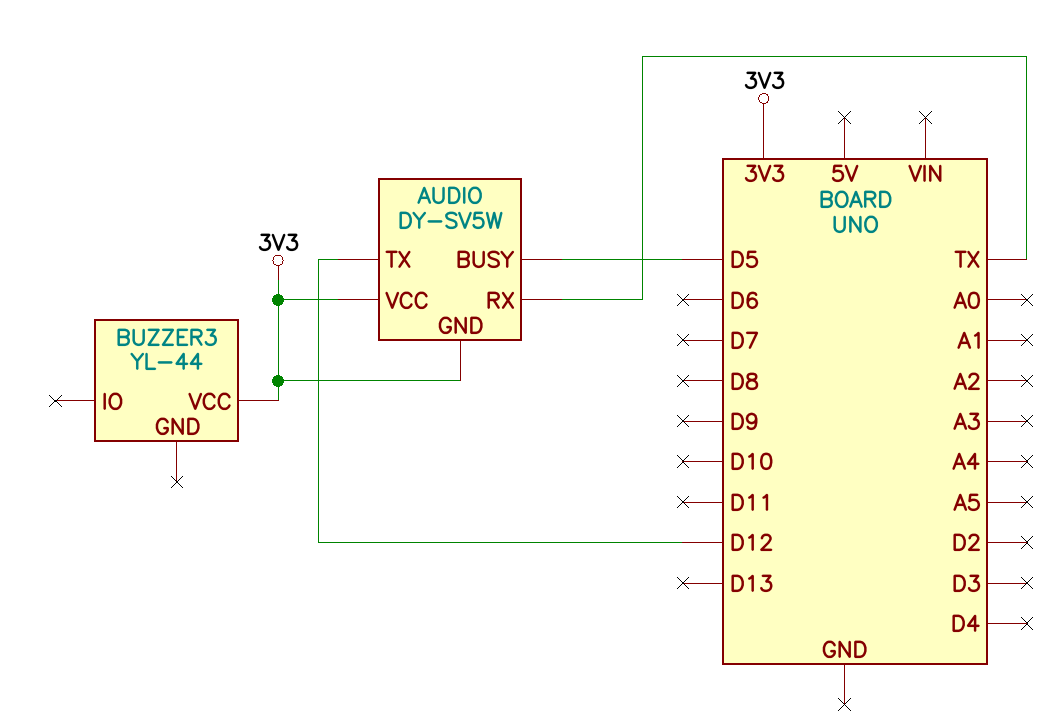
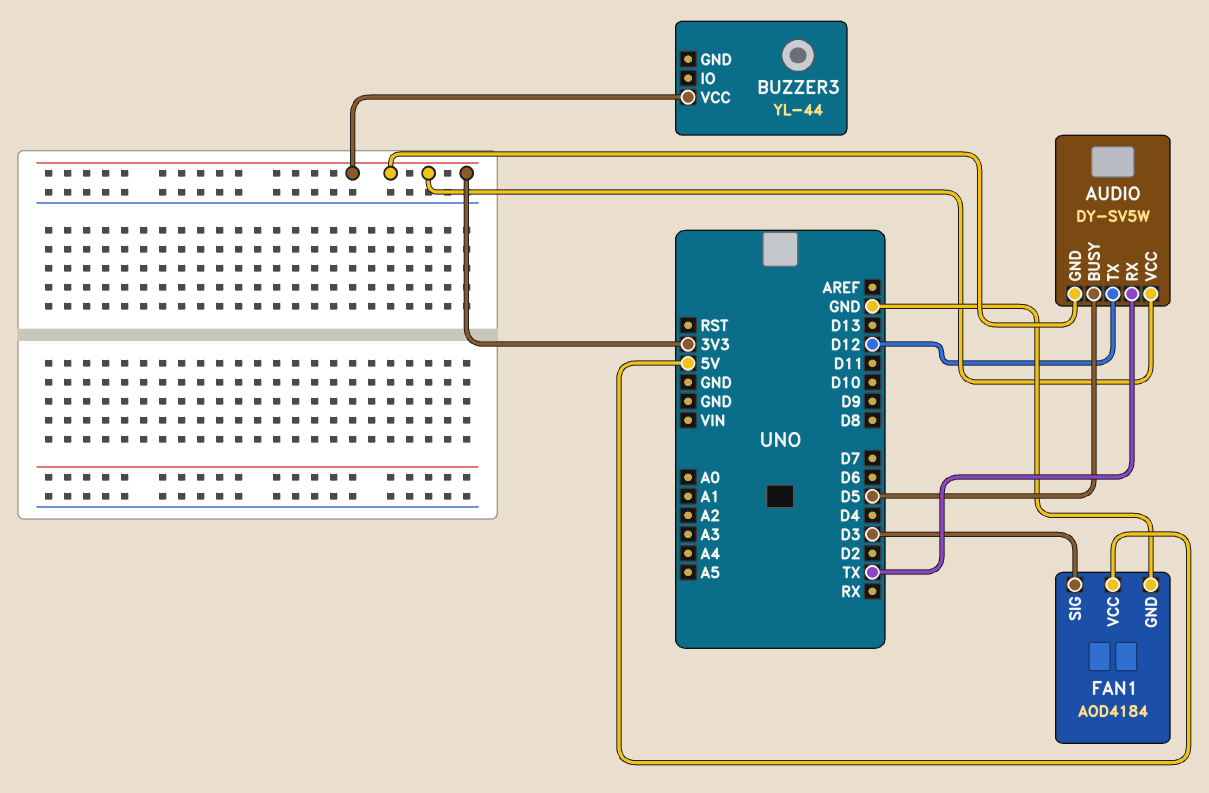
FAN1: none -> AOD4184
FAN1 pin GND: none -> GND
FAN1 pin SIG: none -> D3
FAN1 pin VCC: none -> 5V

